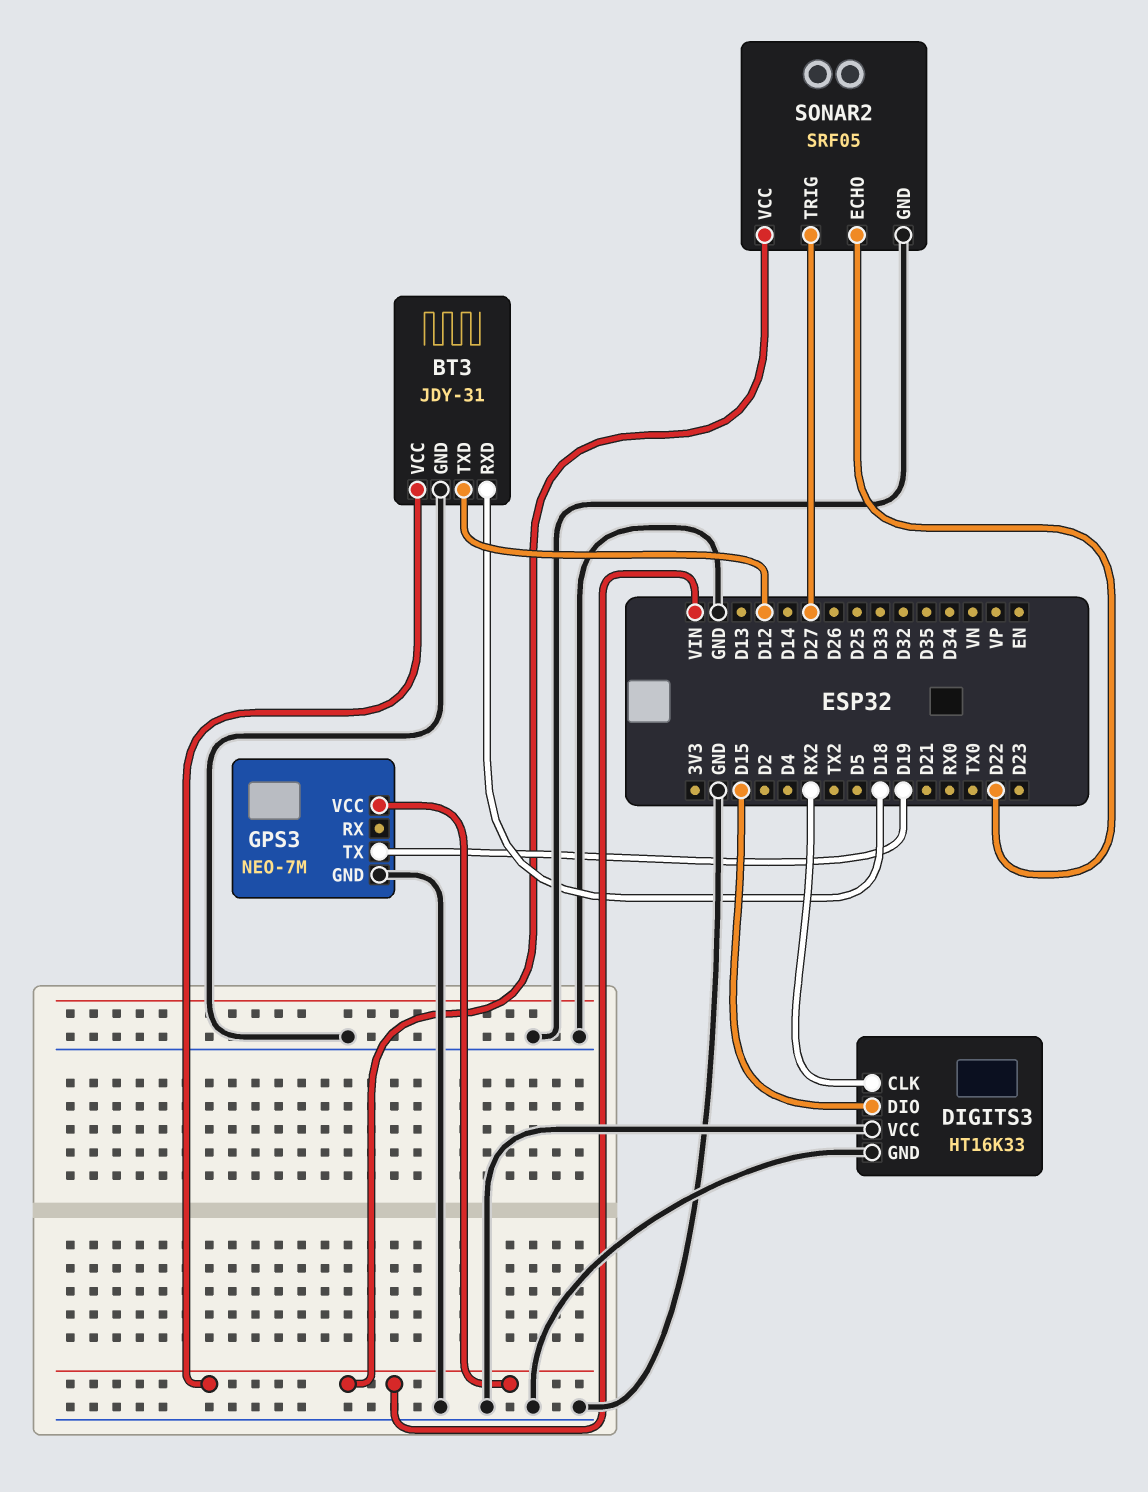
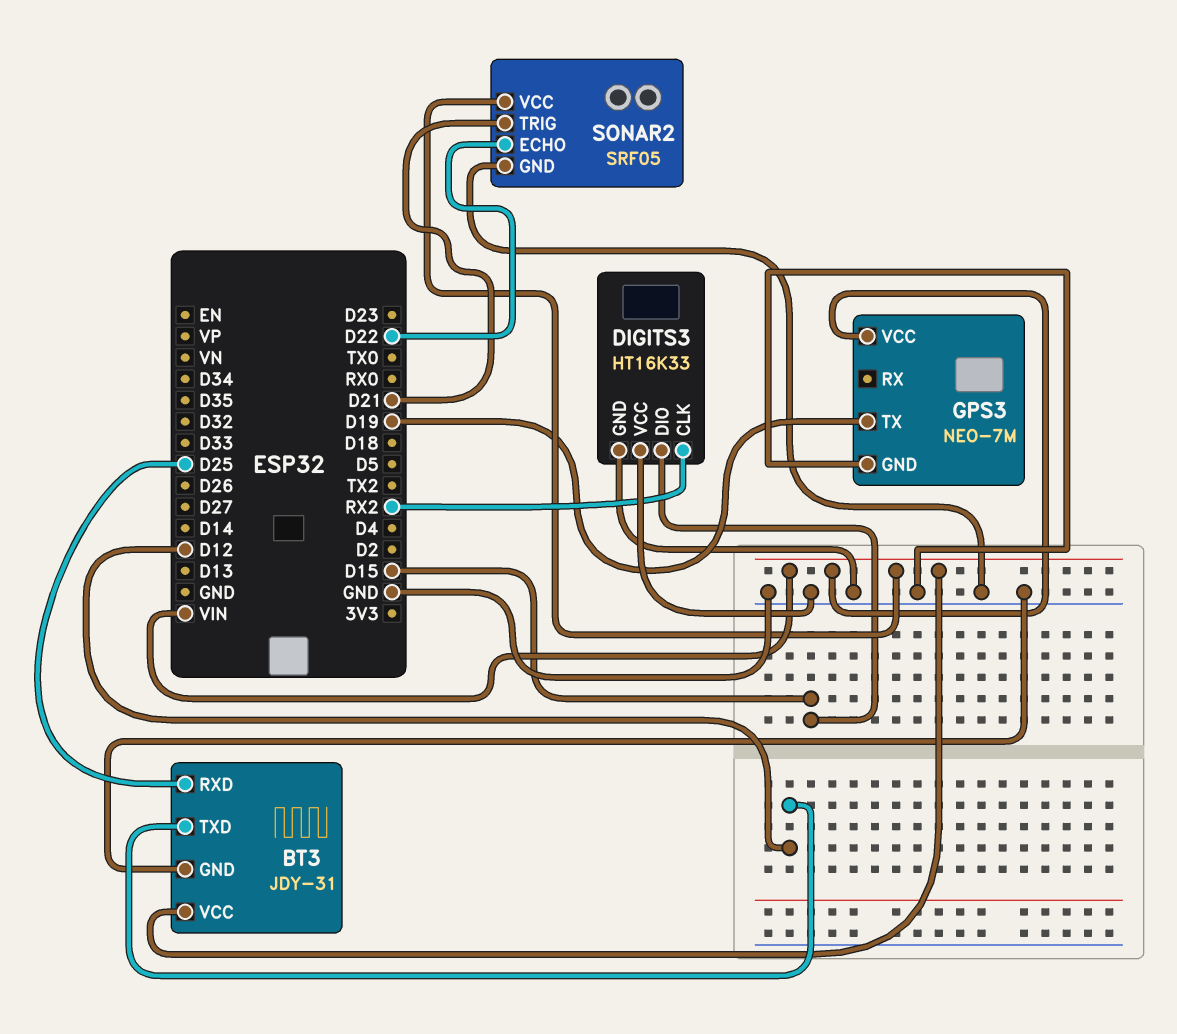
BT3 pin RXD: D18 -> D25
SONAR2 pin TRIG: D27 -> D21

